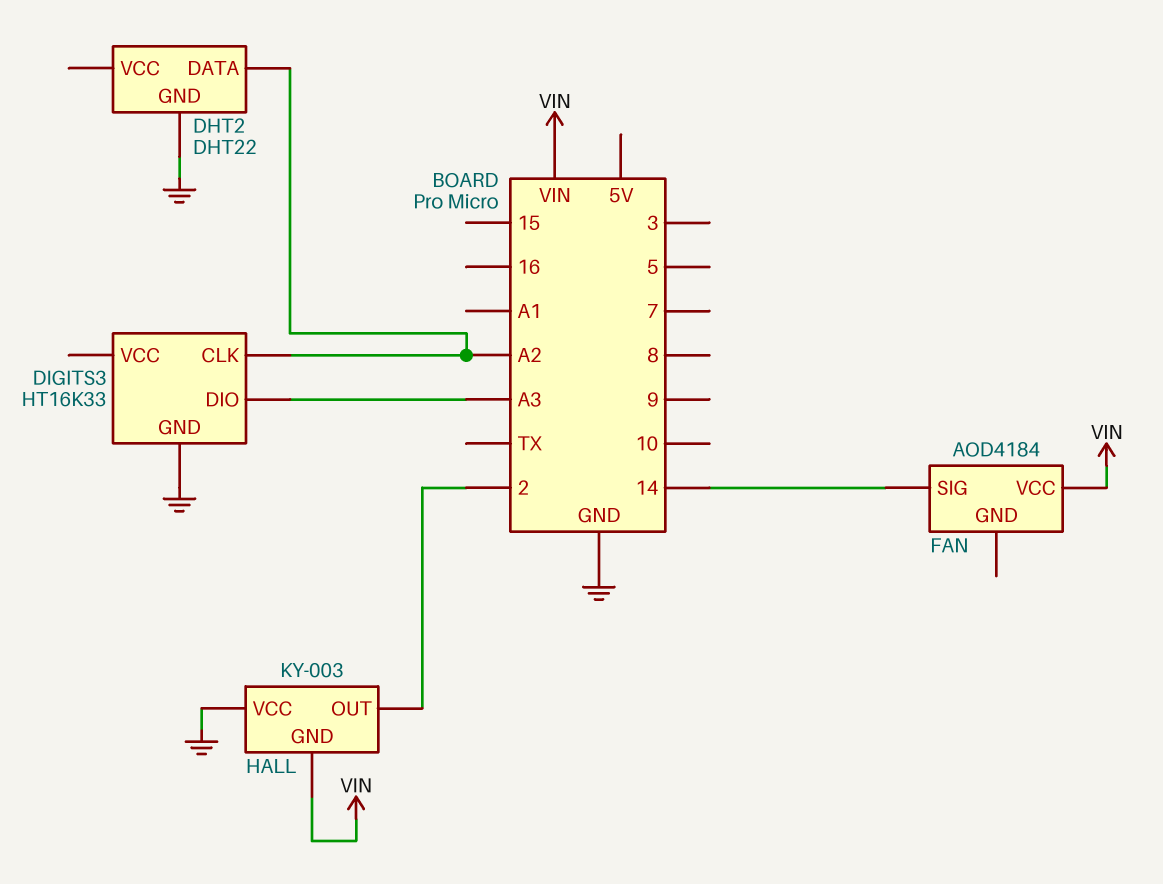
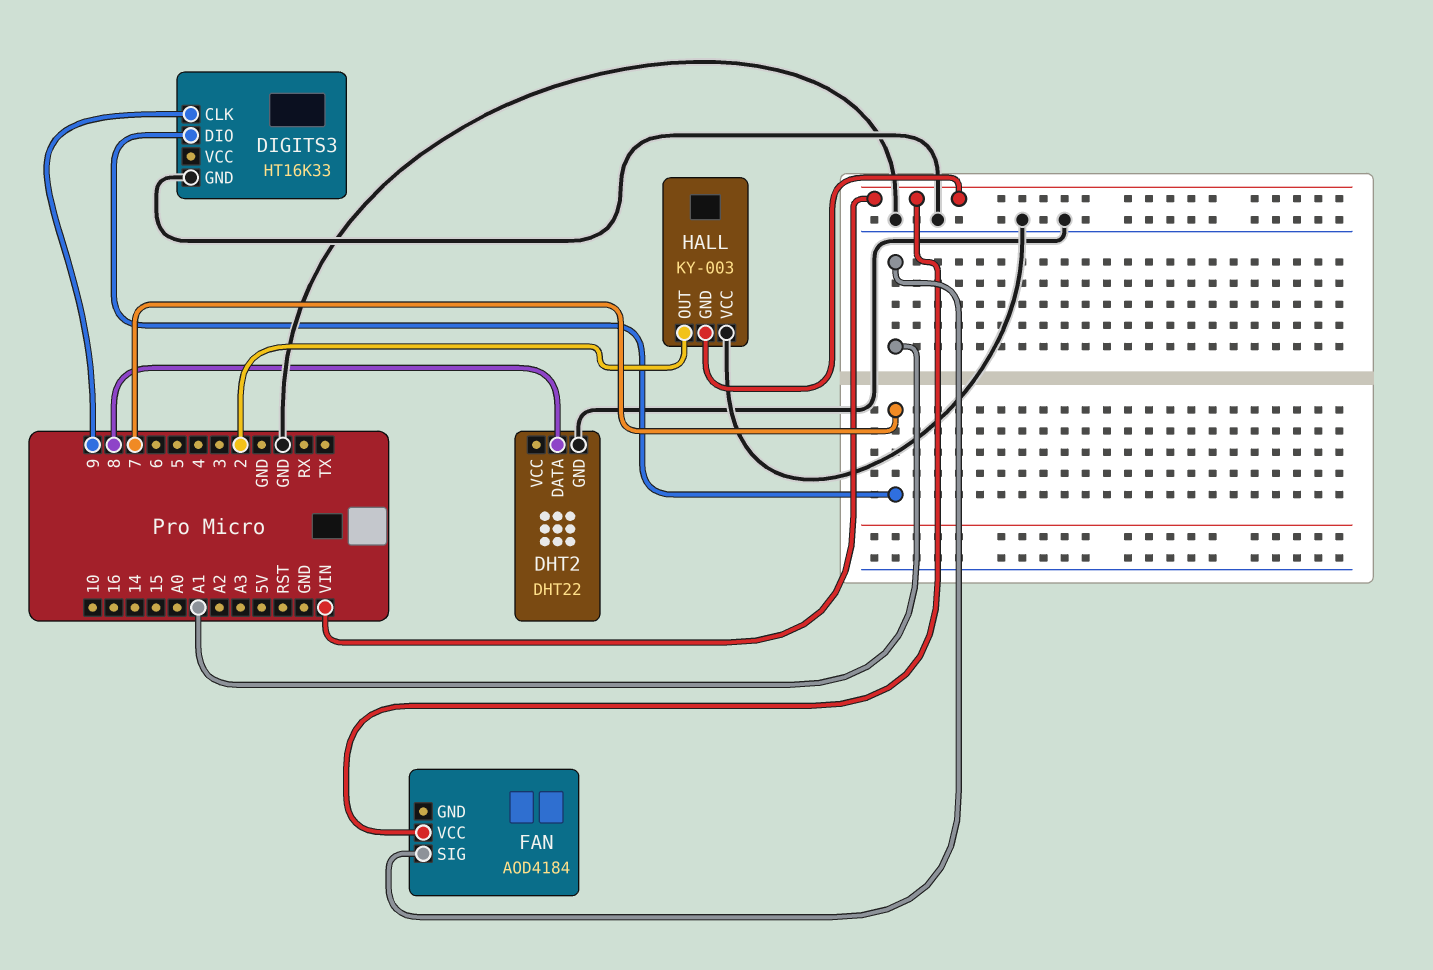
DHT2 pin DATA: A2 -> 8
DIGITS3 pin CLK: A2 -> 9
DIGITS3 pin DIO: A3 -> 7
FAN pin SIG: 14 -> A1

